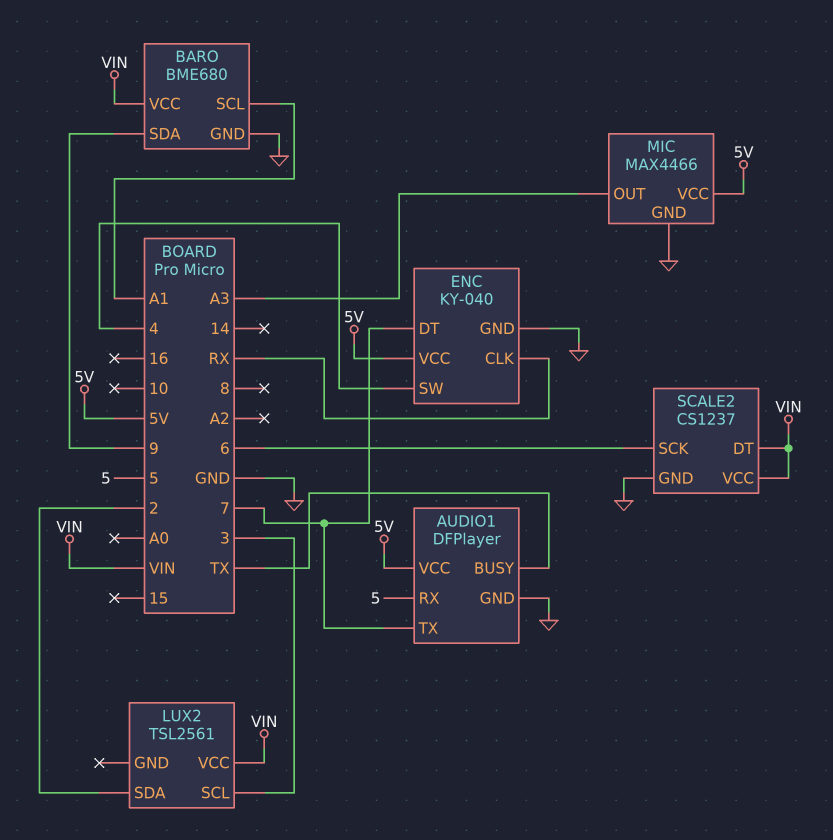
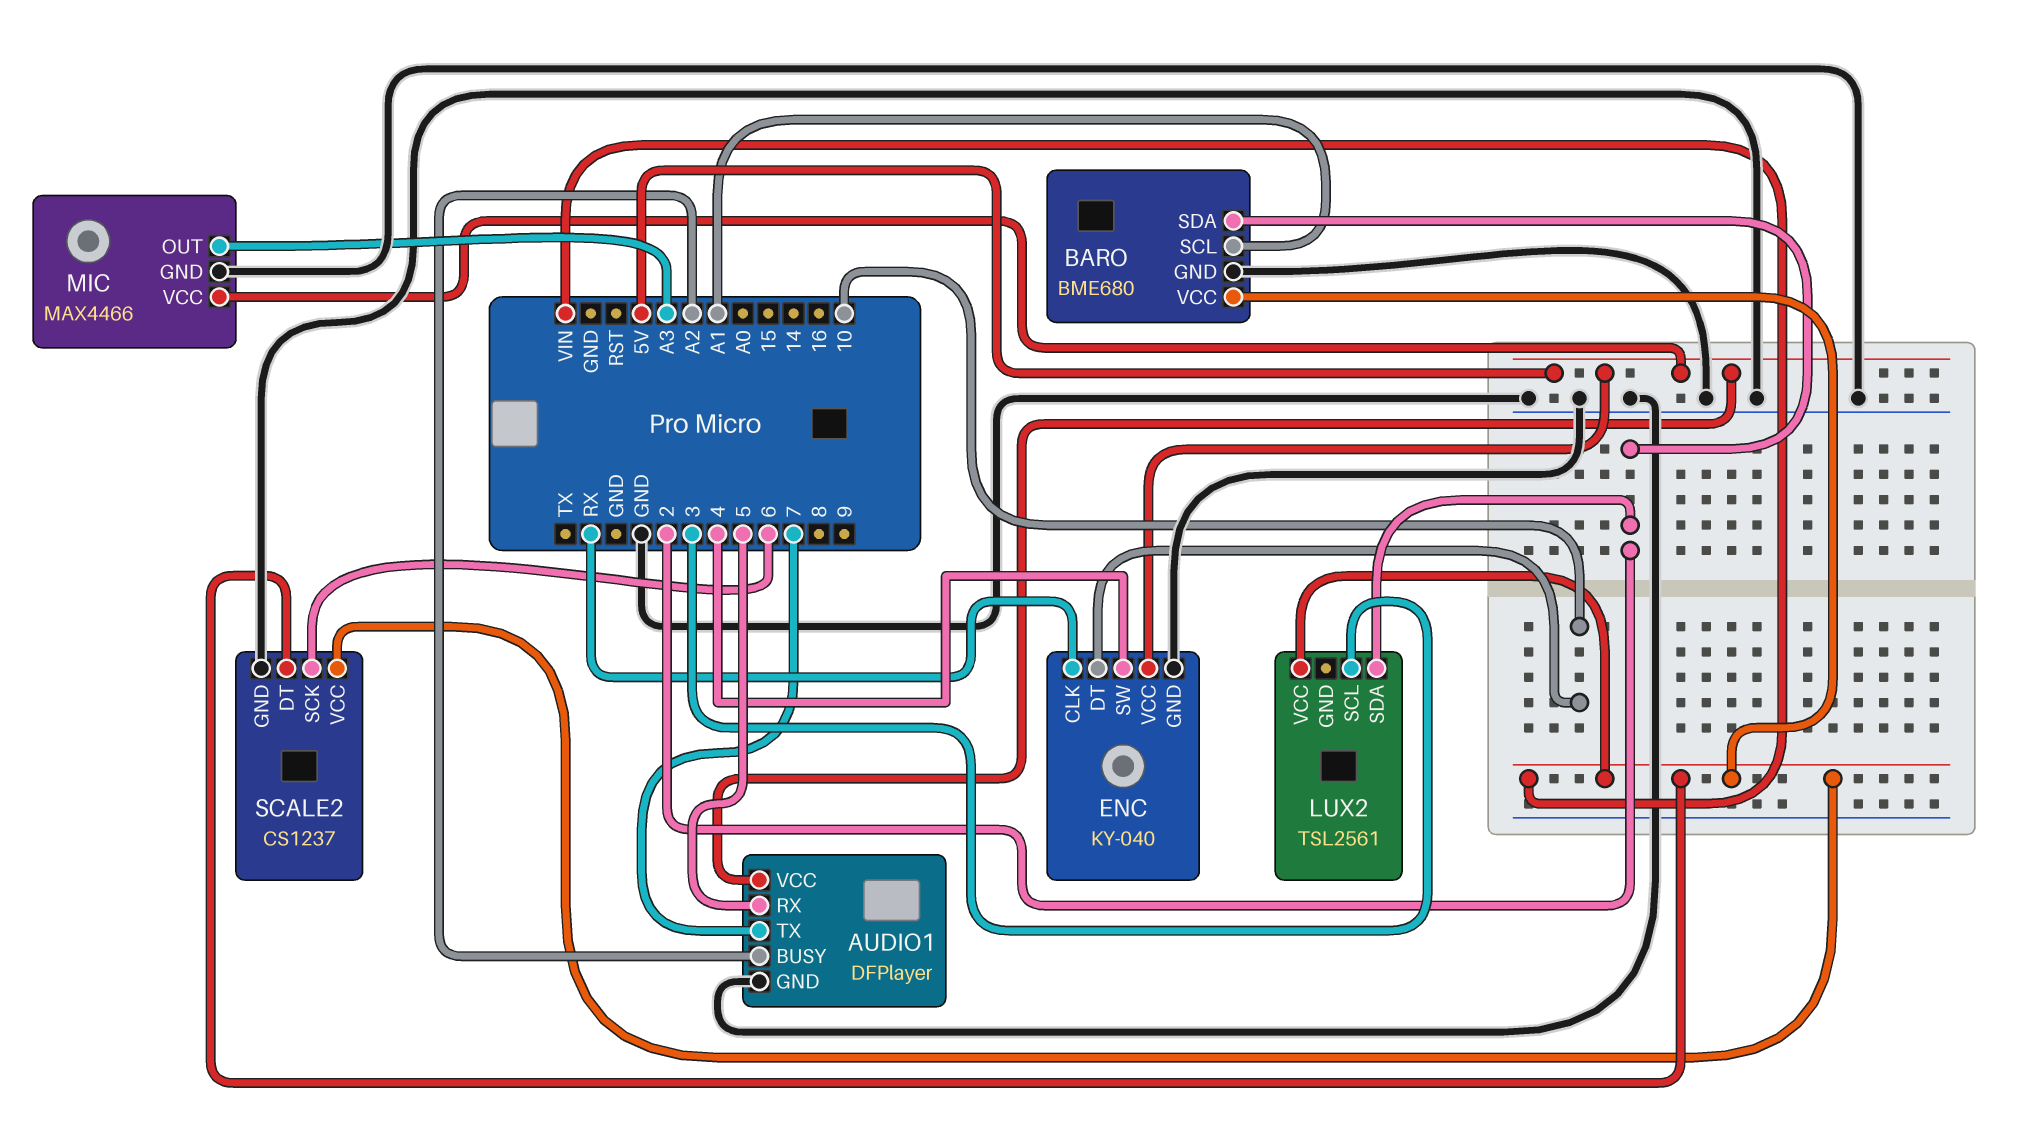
AUDIO1 pin BUSY: TX -> A2
BARO pin SDA: 9 -> 2
ENC pin DT: 7 -> 10

